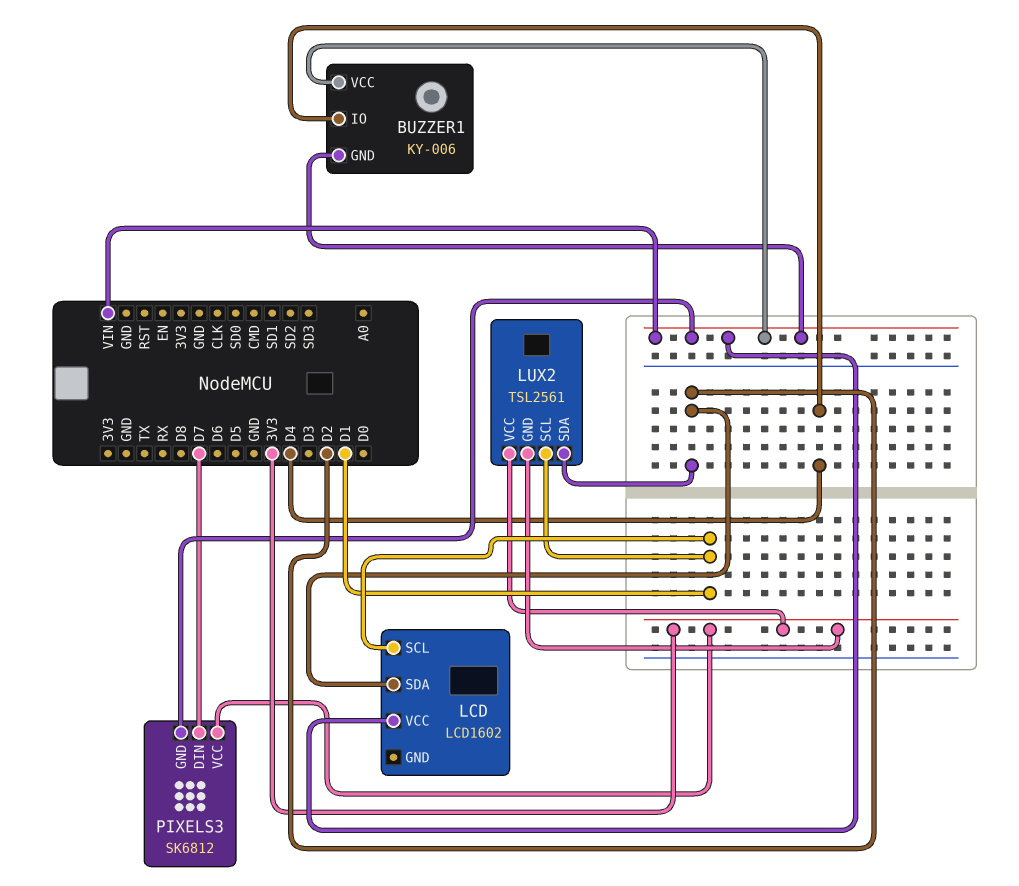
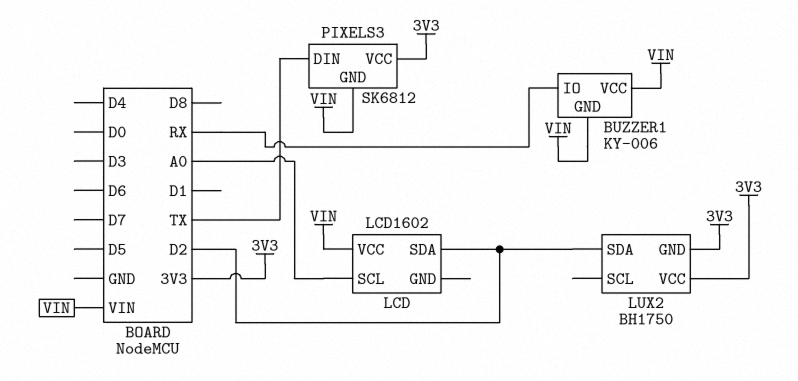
BUZZER1 pin IO: D4 -> RX
LCD pin SCL: D1 -> A0
LUX2: TSL2561 -> BH1750
LUX2 pin SCL: D1 -> none
PIXELS3 pin DIN: D7 -> TX

